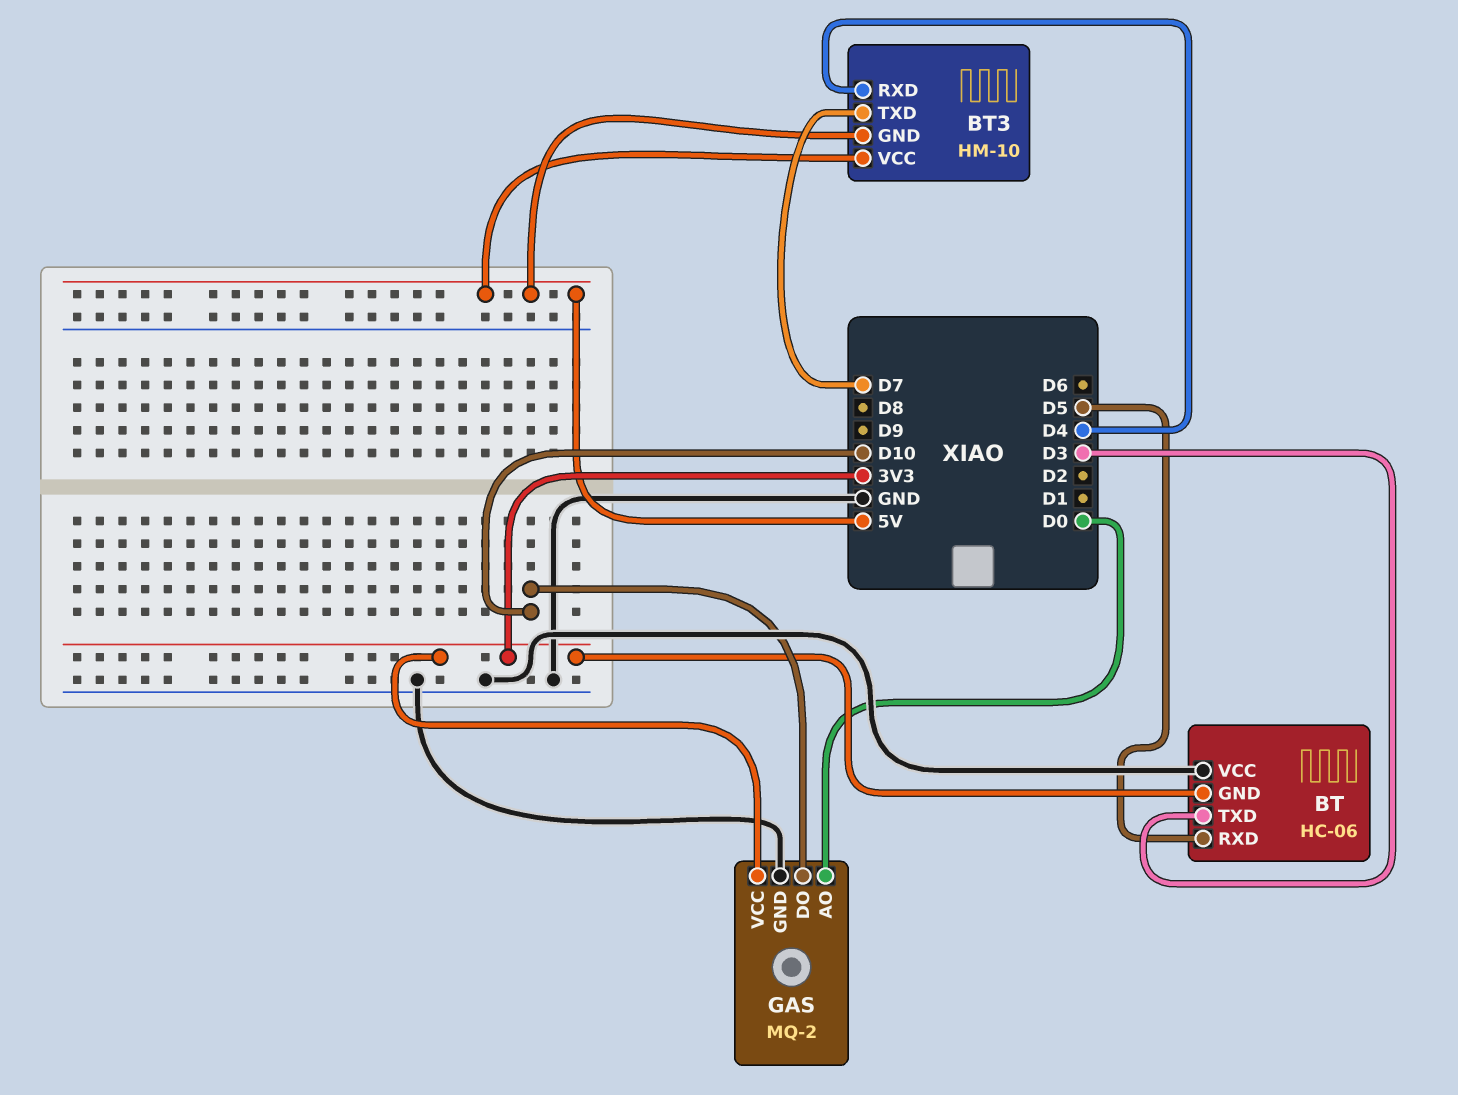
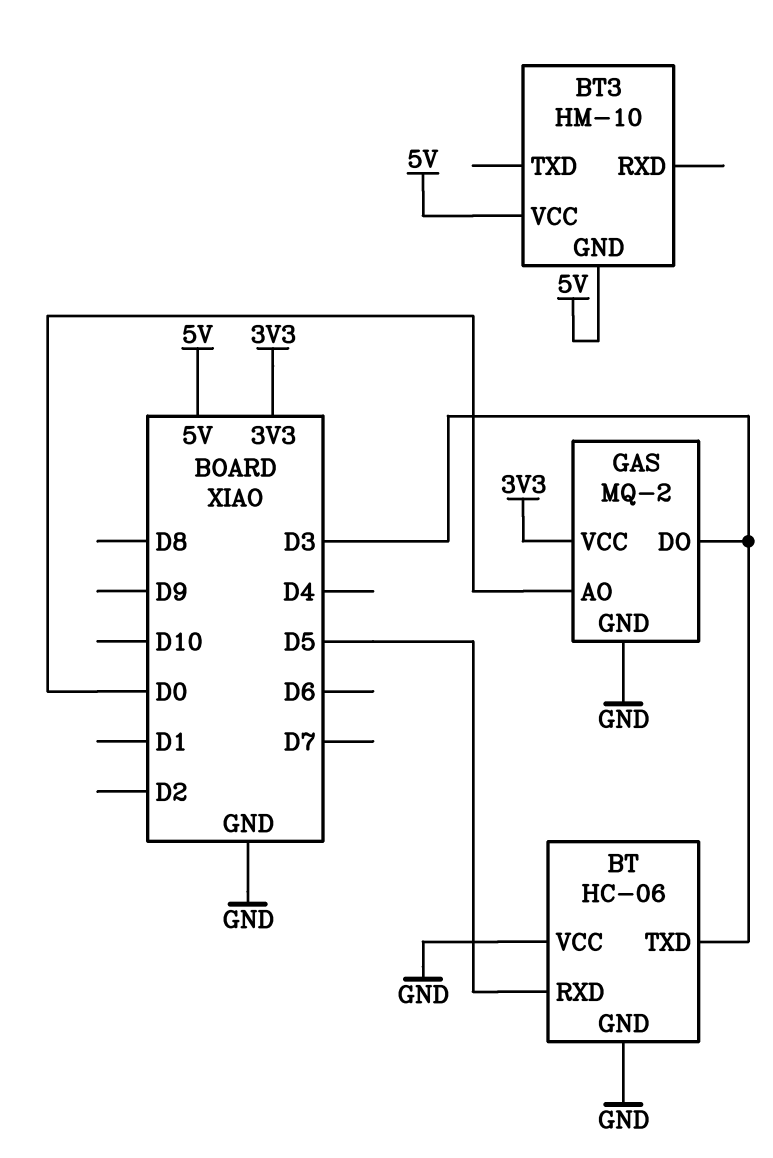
BT pin GND: 3V3 -> GND
BT3 pin RXD: D4 -> none
BT3 pin TXD: D7 -> none
GAS pin DO: D10 -> D3

